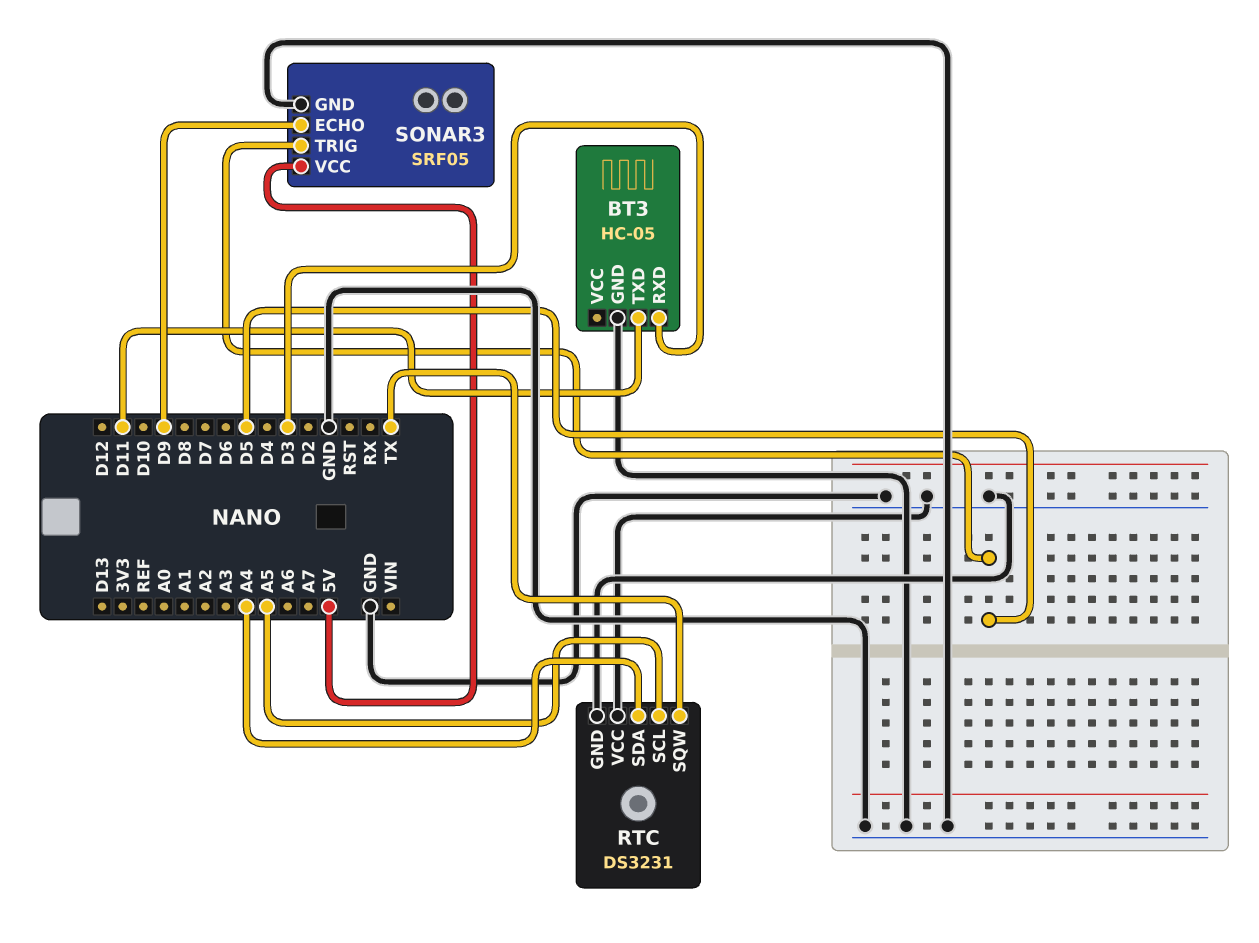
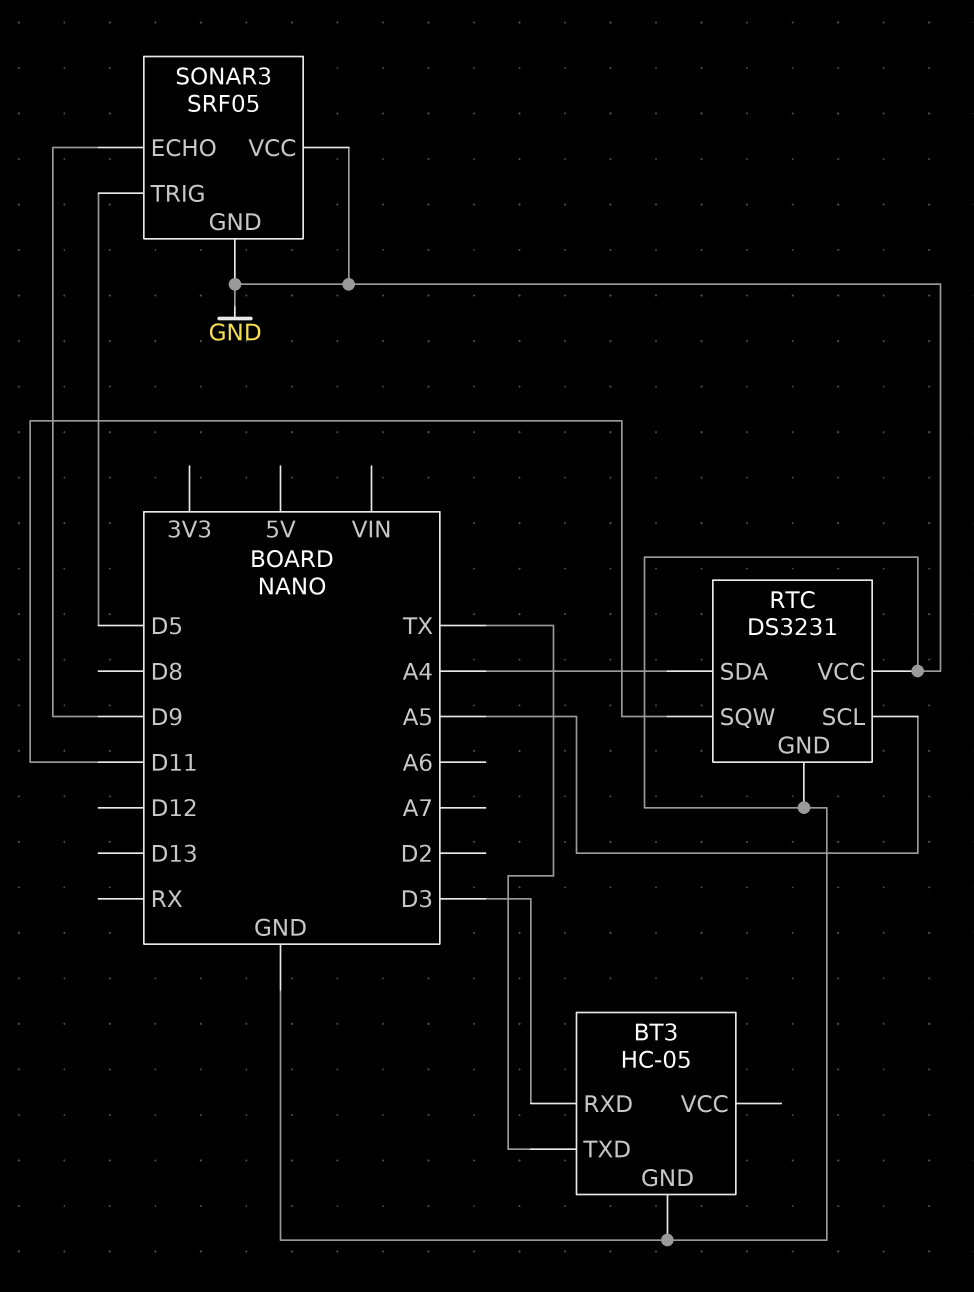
BT3 pin TXD: D11 -> TX
RTC pin SQW: TX -> D11
SONAR3 pin VCC: 5V -> GND

